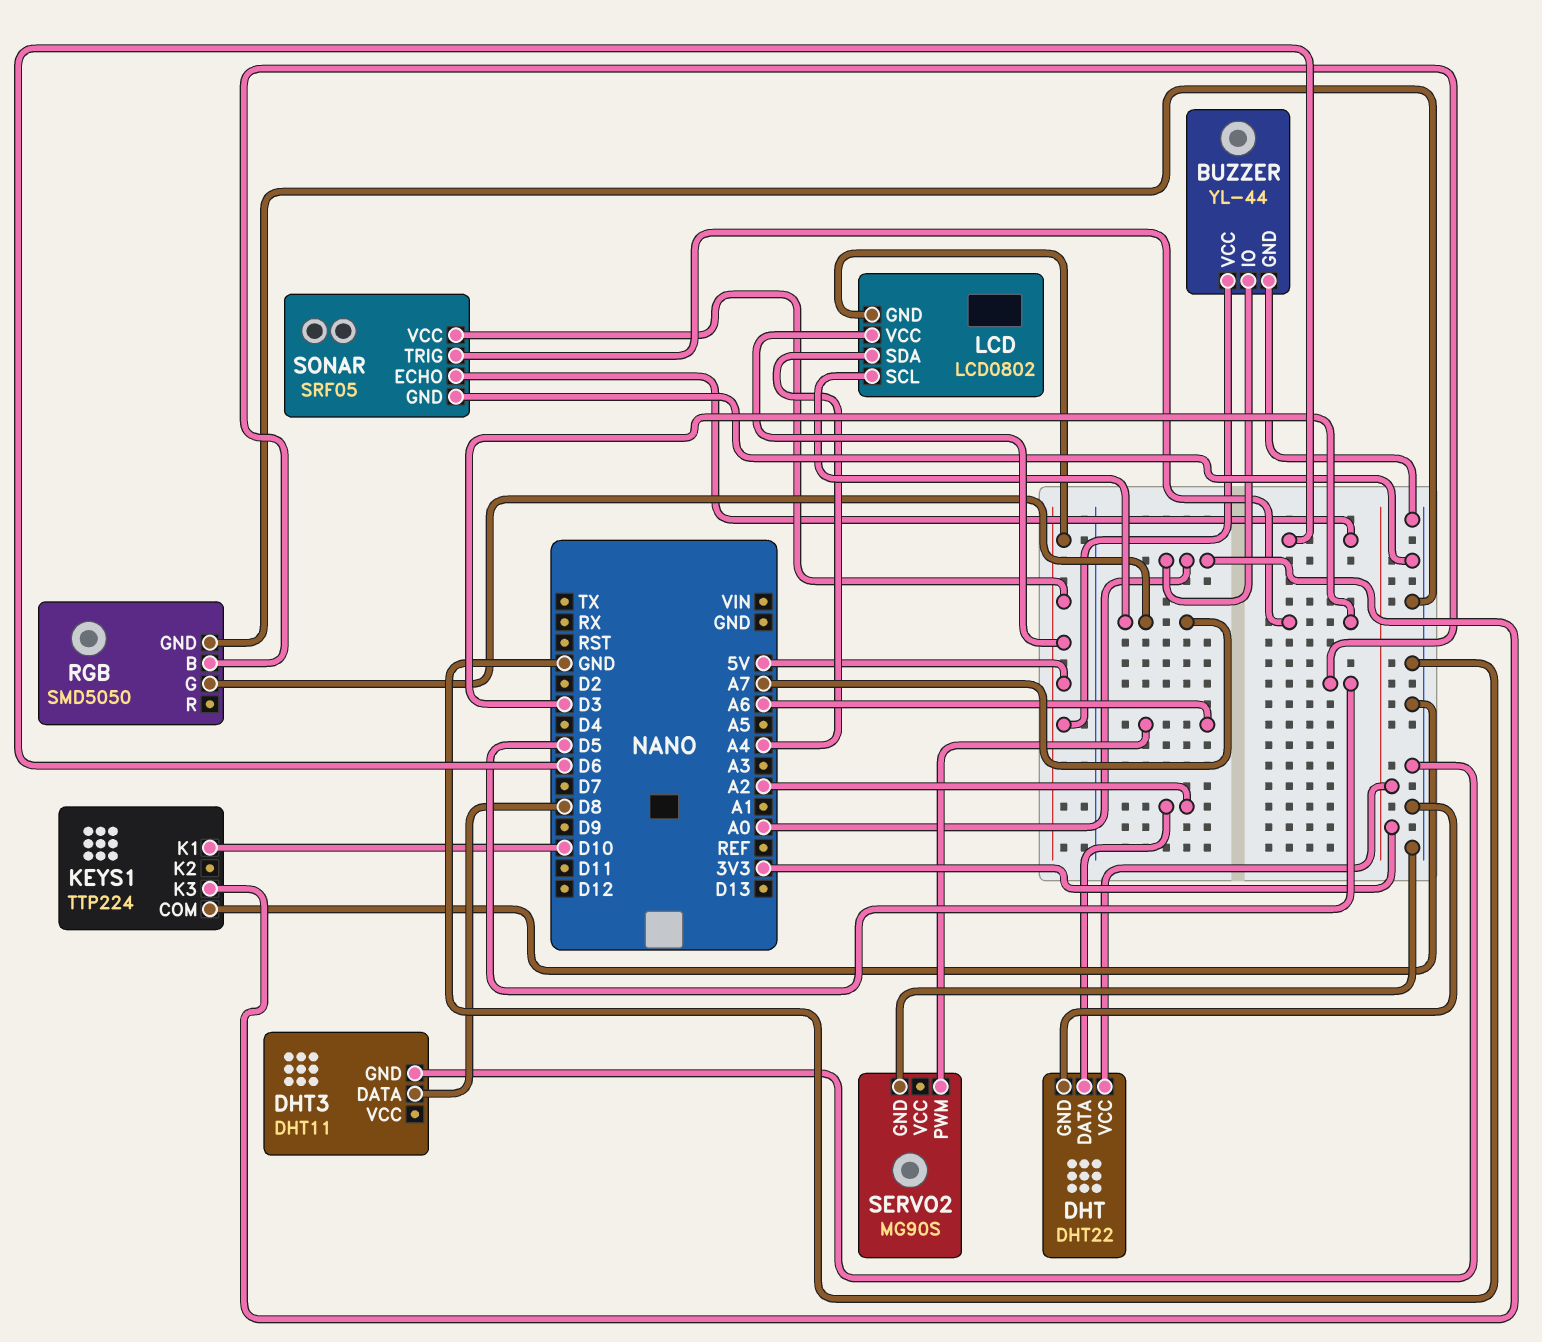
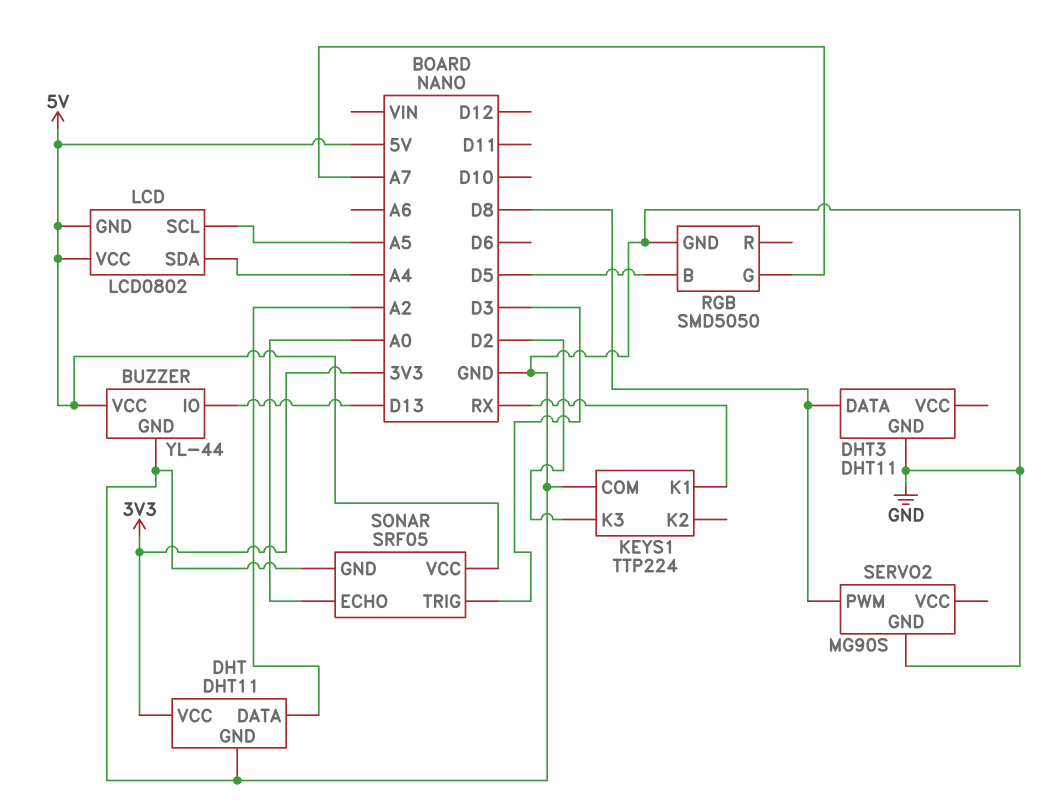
BUZZER pin IO: A0 -> D13
DHT: DHT22 -> DHT11
KEYS1 pin K1: D10 -> RX
KEYS1 pin K3: A0 -> D2
LCD pin SCL: A7 -> A5
SERVO2 pin PWM: A6 -> D8
SONAR pin ECHO: D6 -> A0

